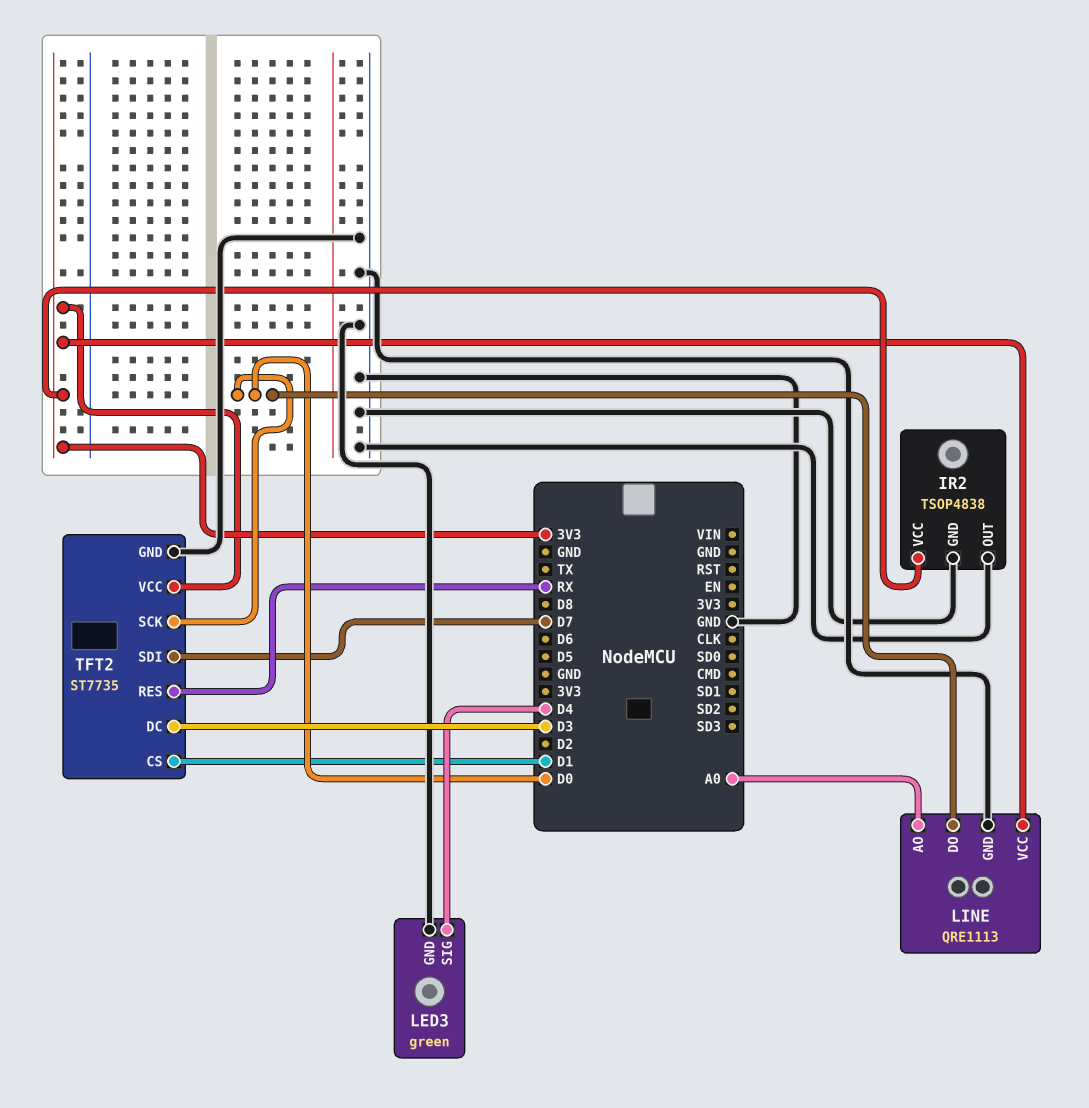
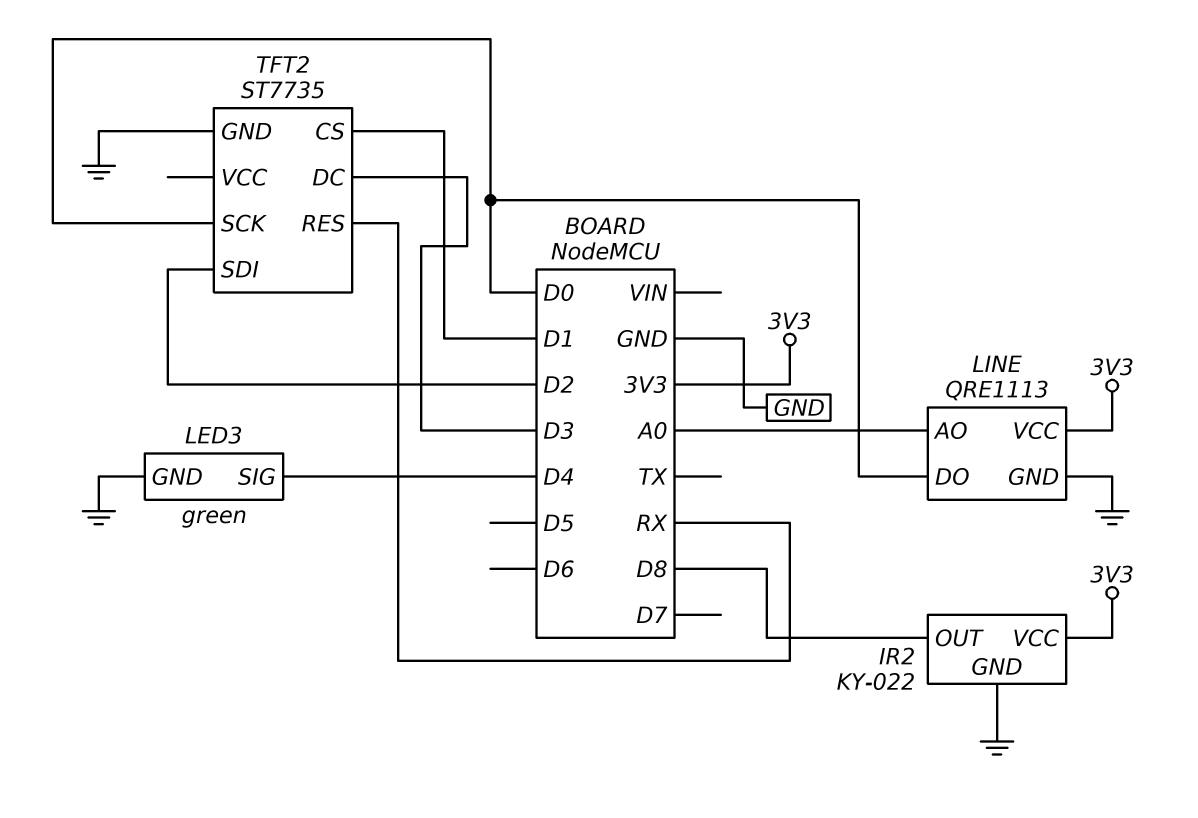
IR2: TSOP4838 -> KY-022
IR2 pin OUT: GND -> D8
TFT2 pin SDI: D7 -> D2
TFT2 pin VCC: 3V3 -> none

